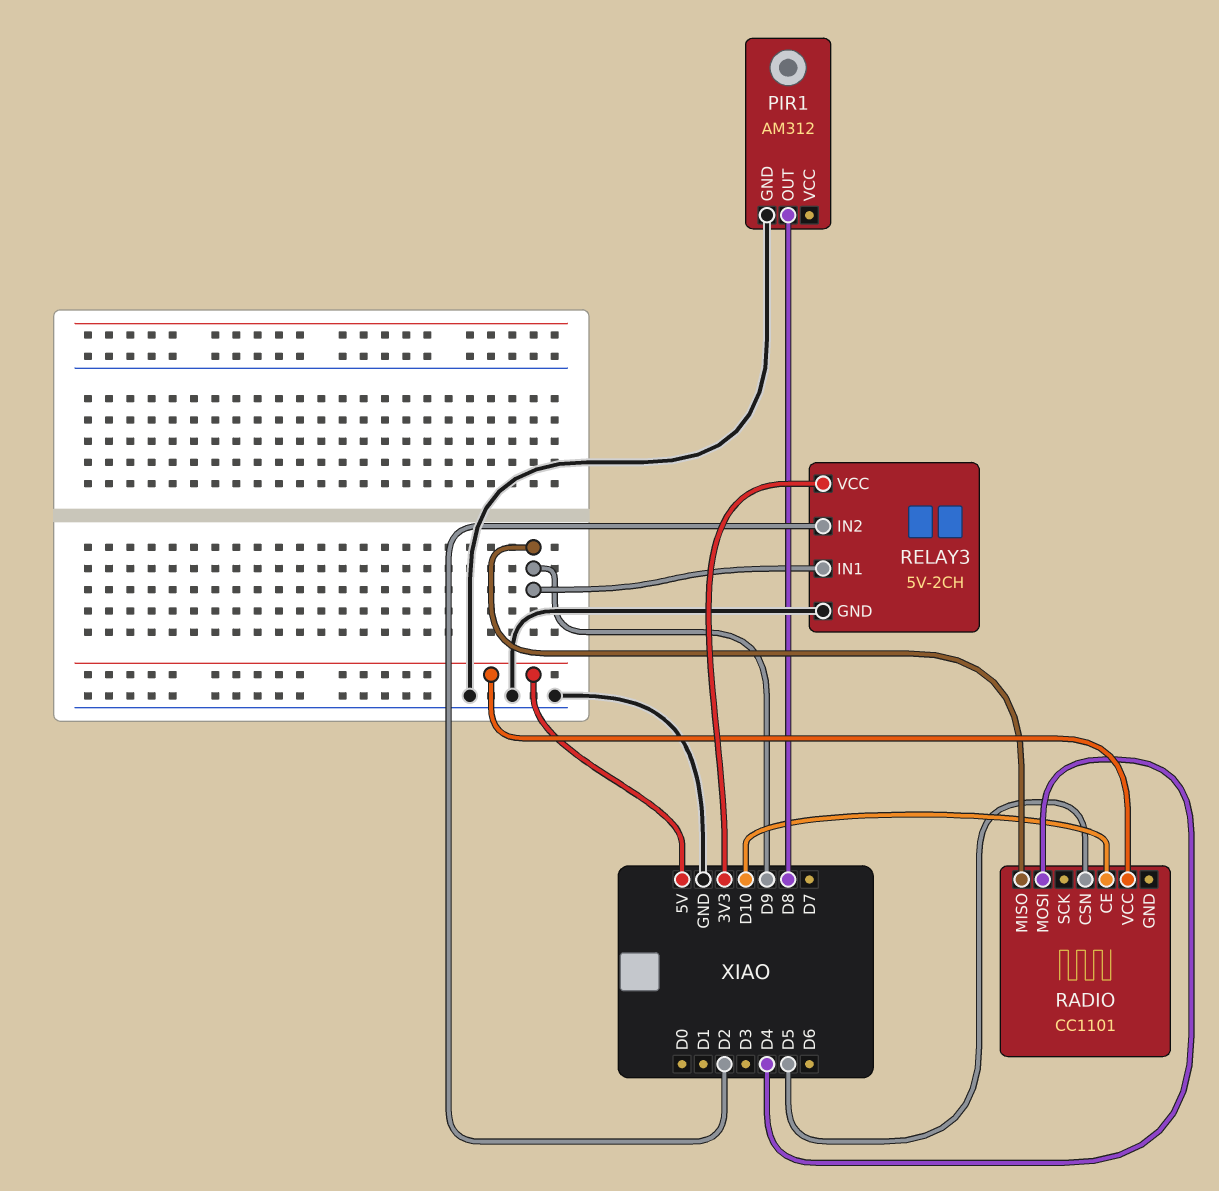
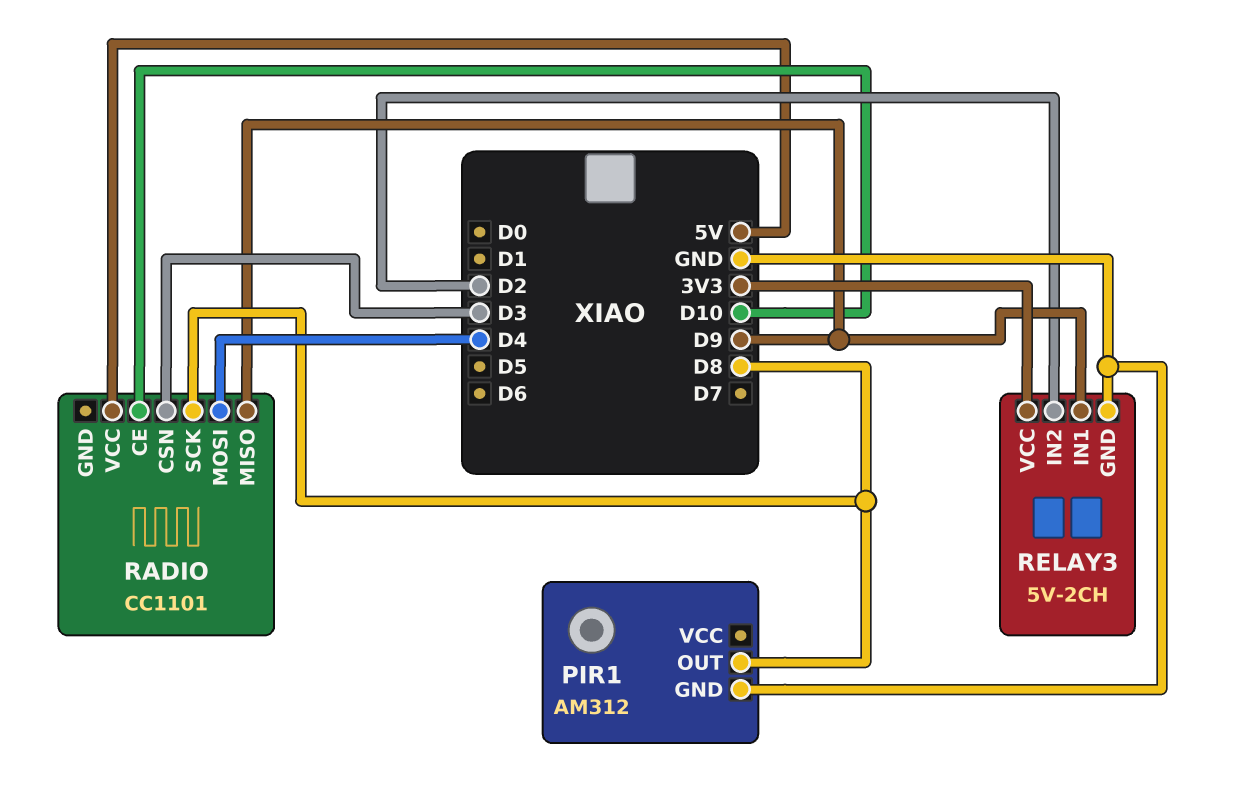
RADIO pin CSN: D5 -> D3
RADIO pin SCK: none -> D8

